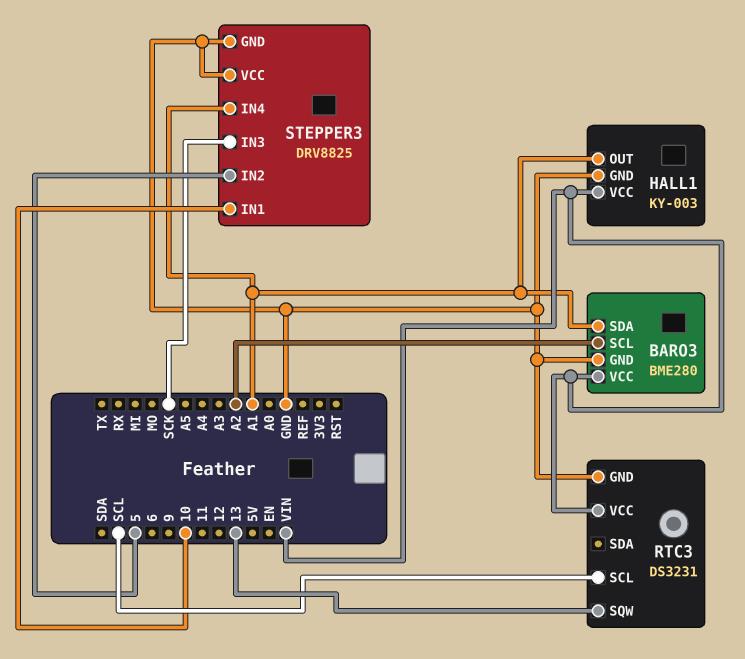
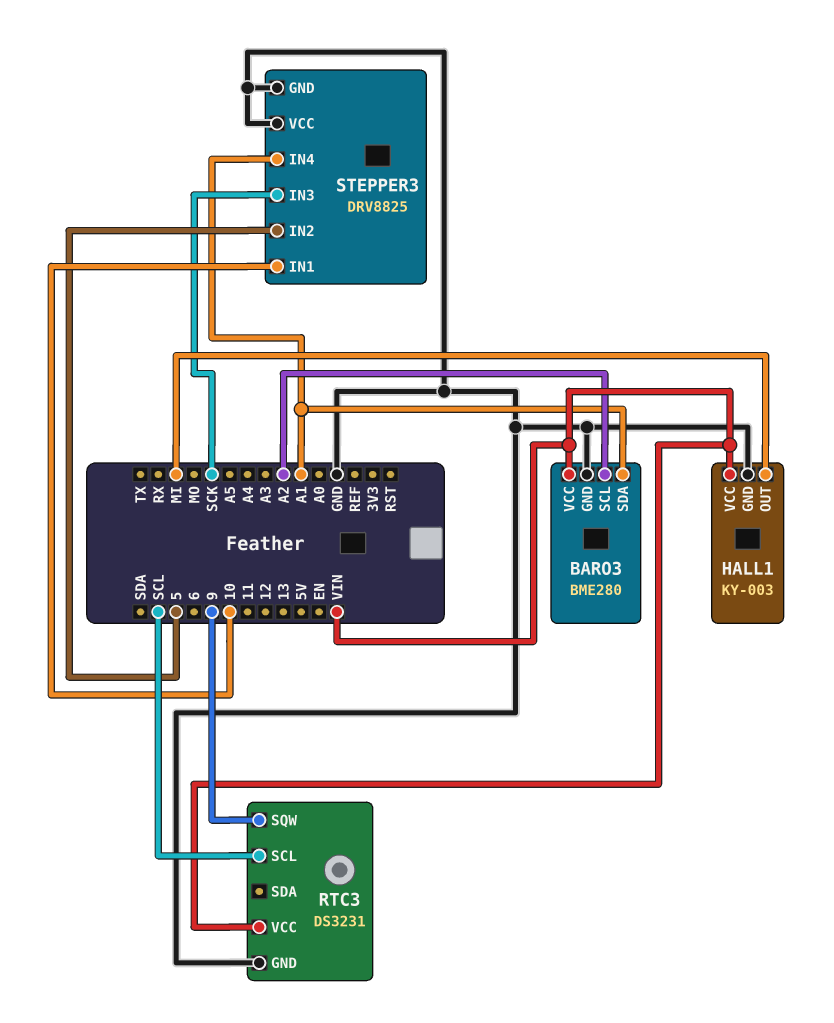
HALL1 pin OUT: A1 -> MI
RTC3 pin SQW: 13 -> 9

